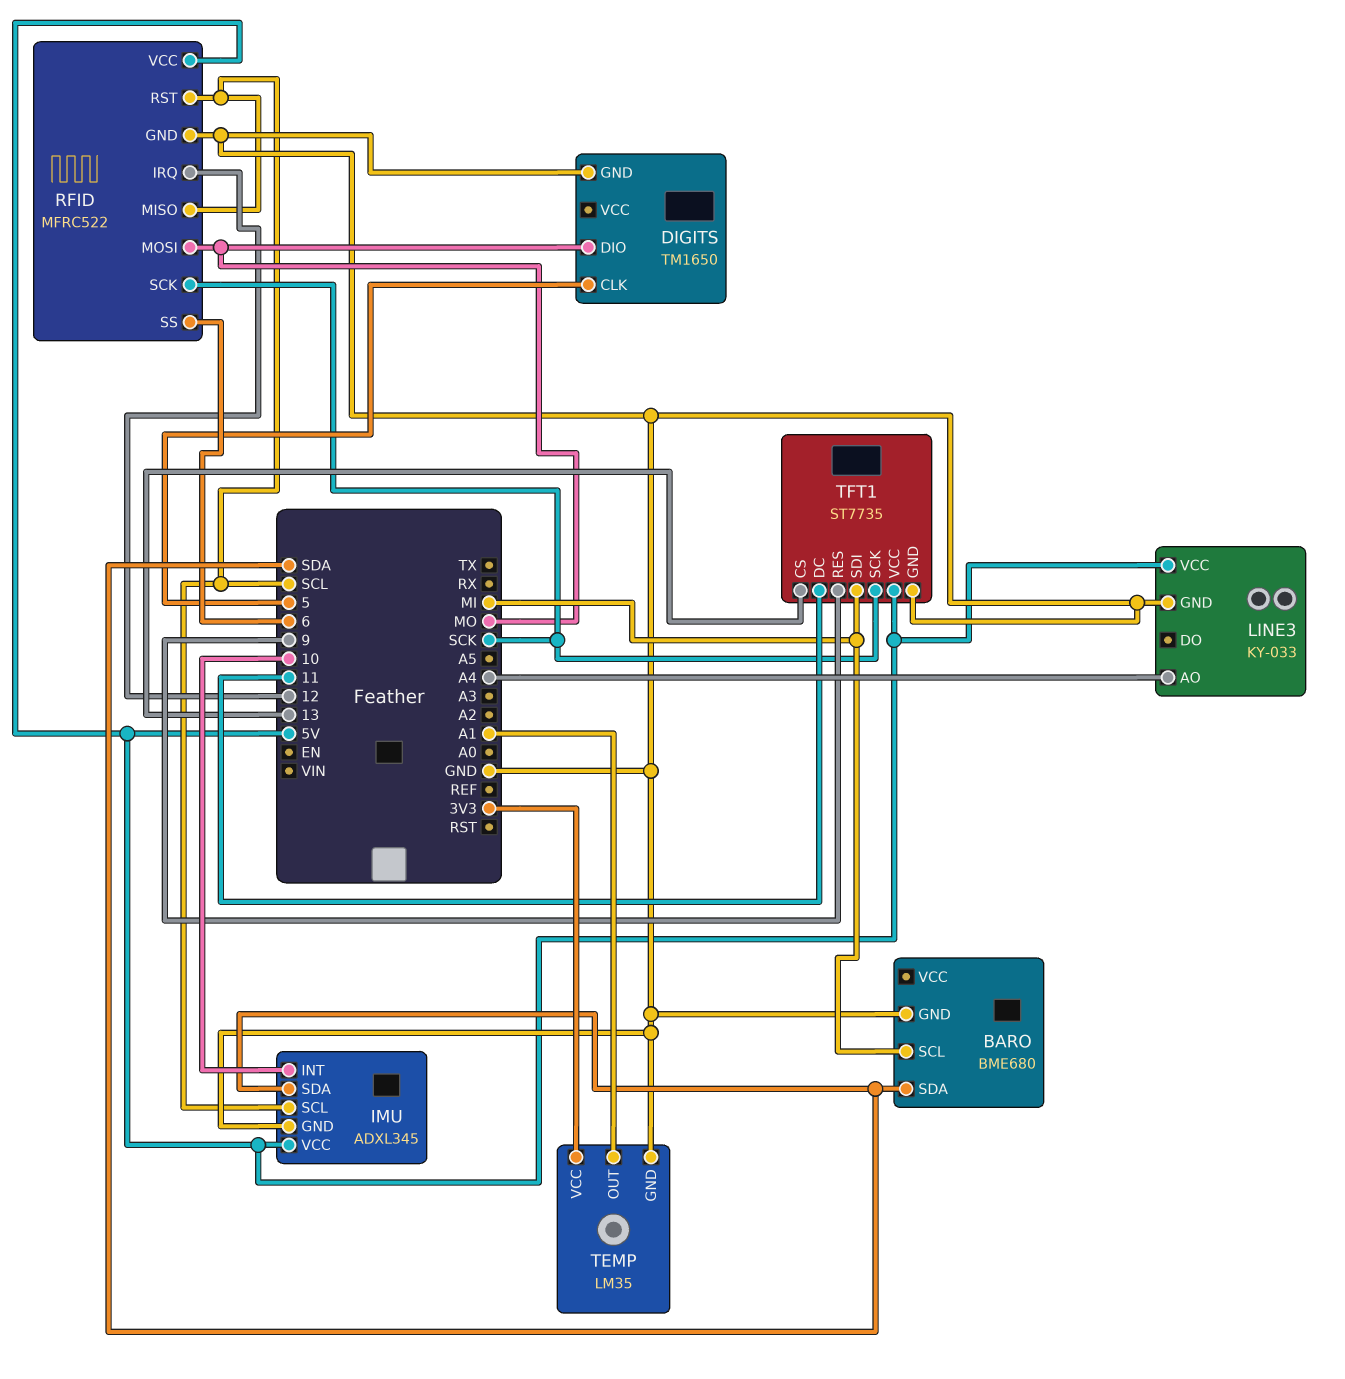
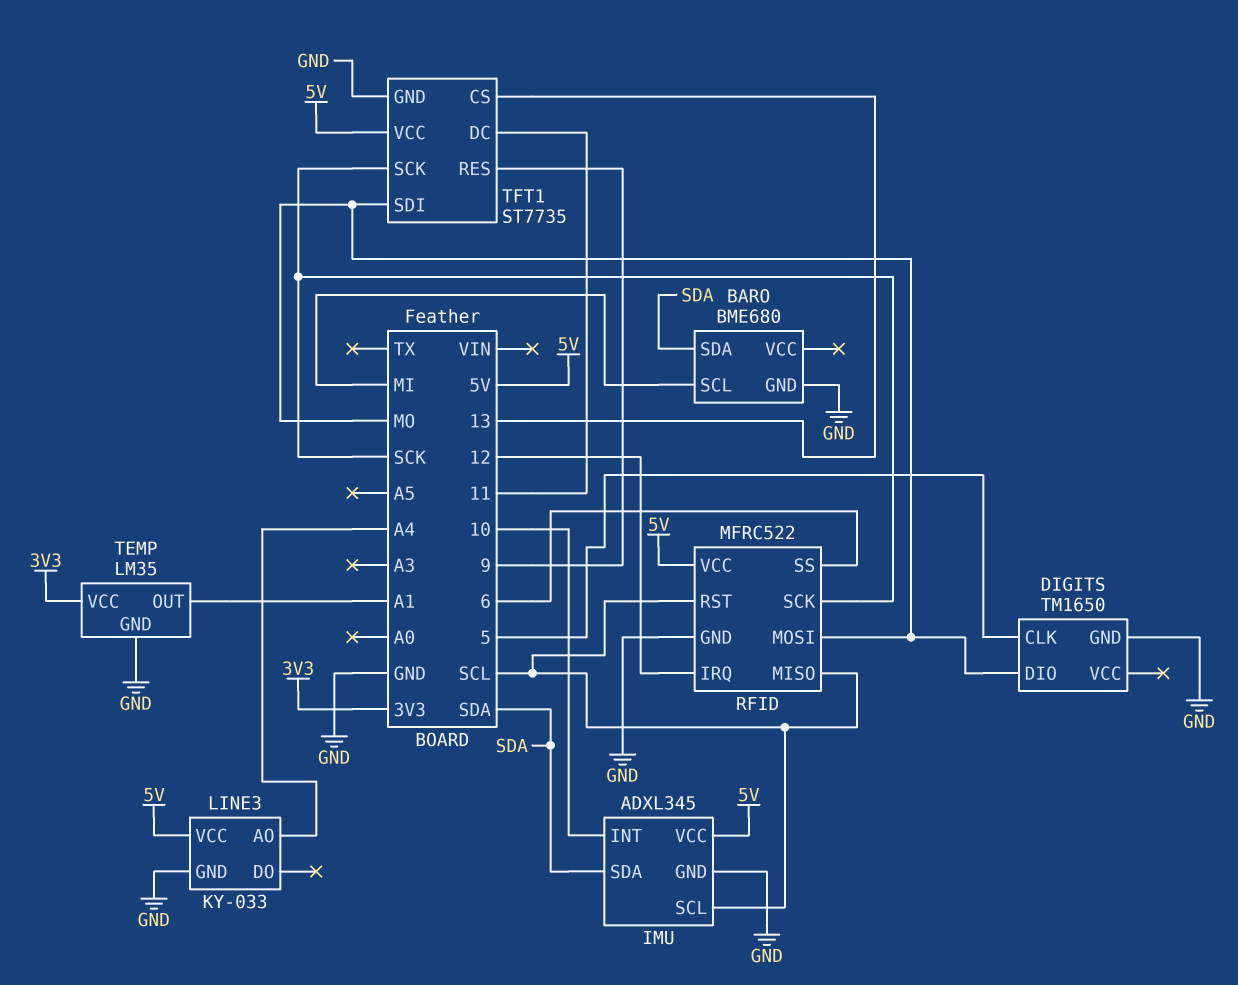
TFT1 pin SDI: MI -> MO

